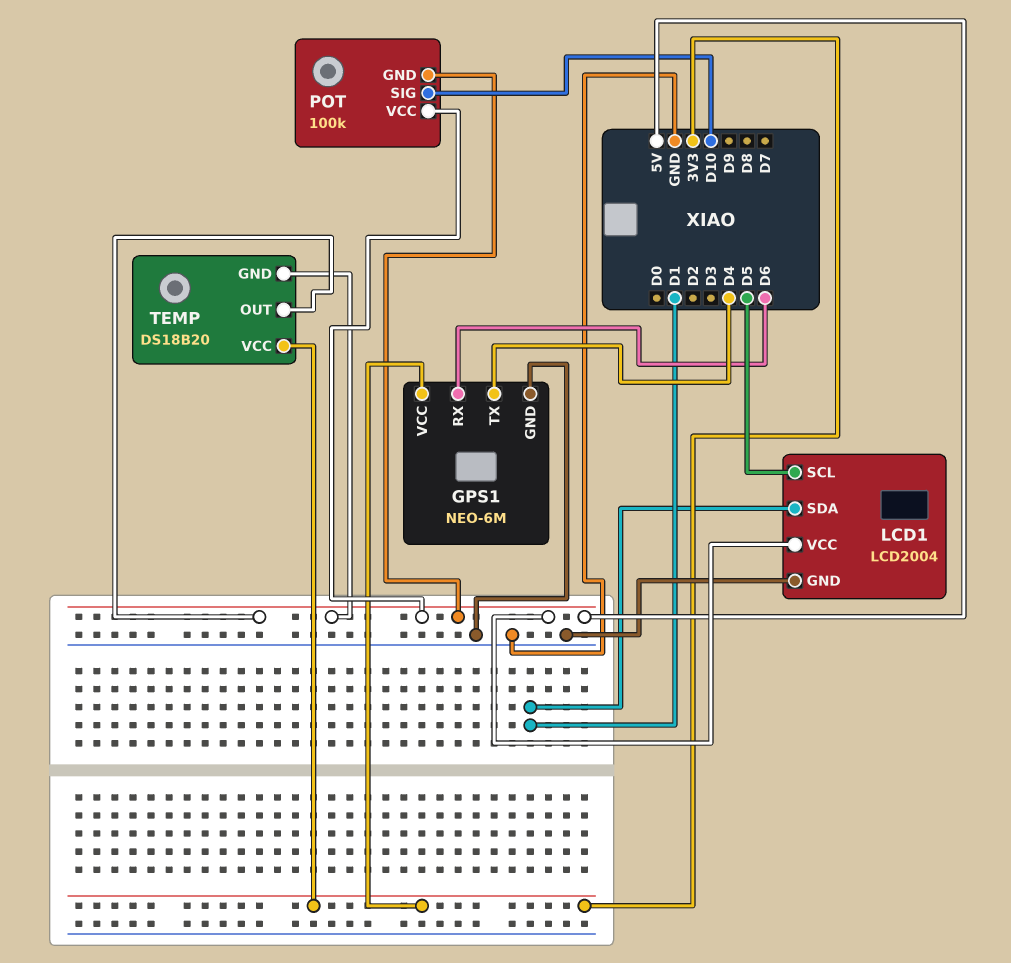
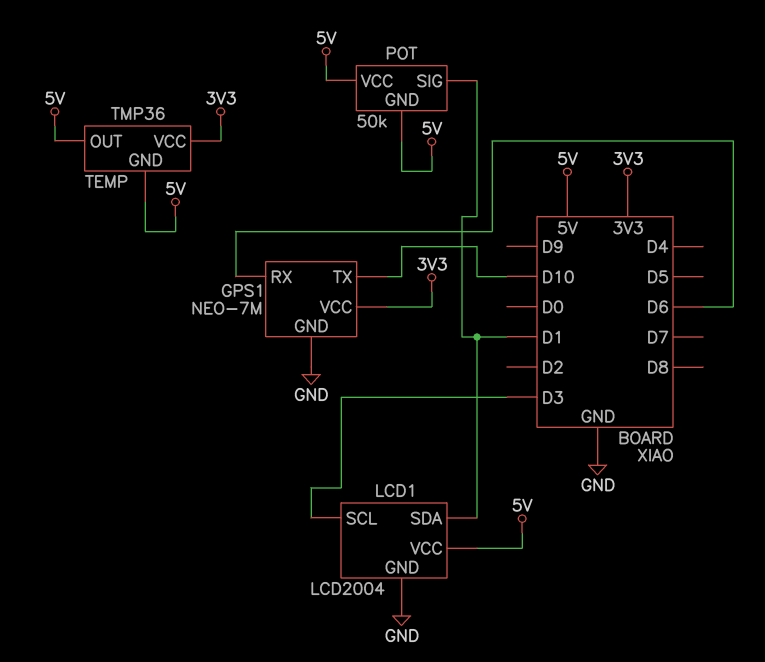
GPS1: NEO-6M -> NEO-7M
GPS1 pin TX: D4 -> D10
LCD1 pin SCL: D5 -> D3
POT: 100k -> 50k
POT pin SIG: D10 -> D1
TEMP: DS18B20 -> TMP36

